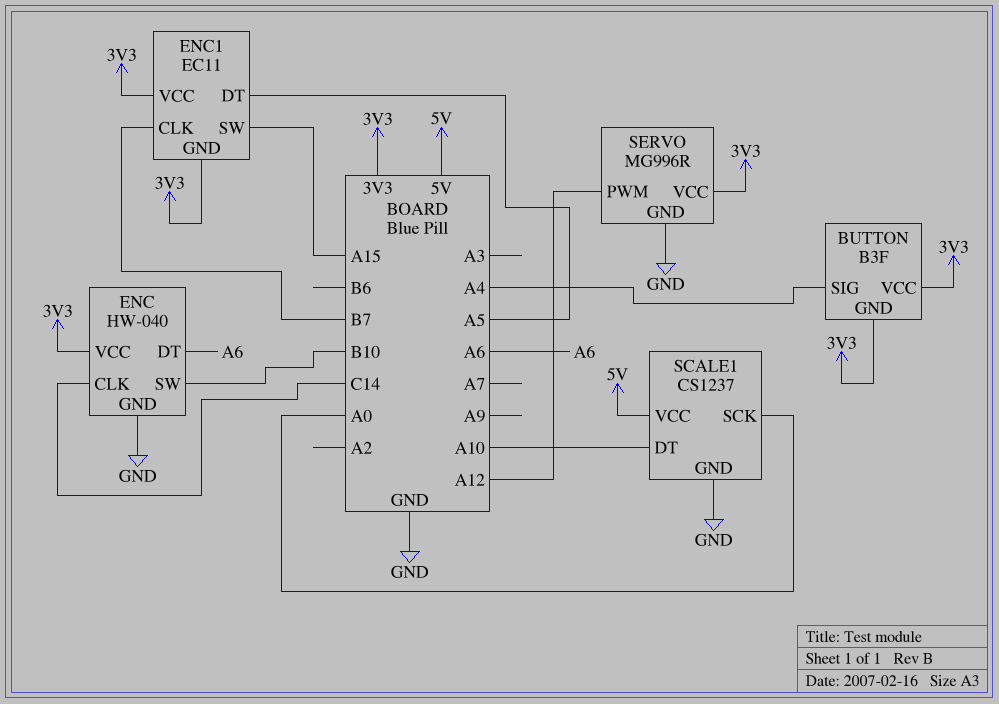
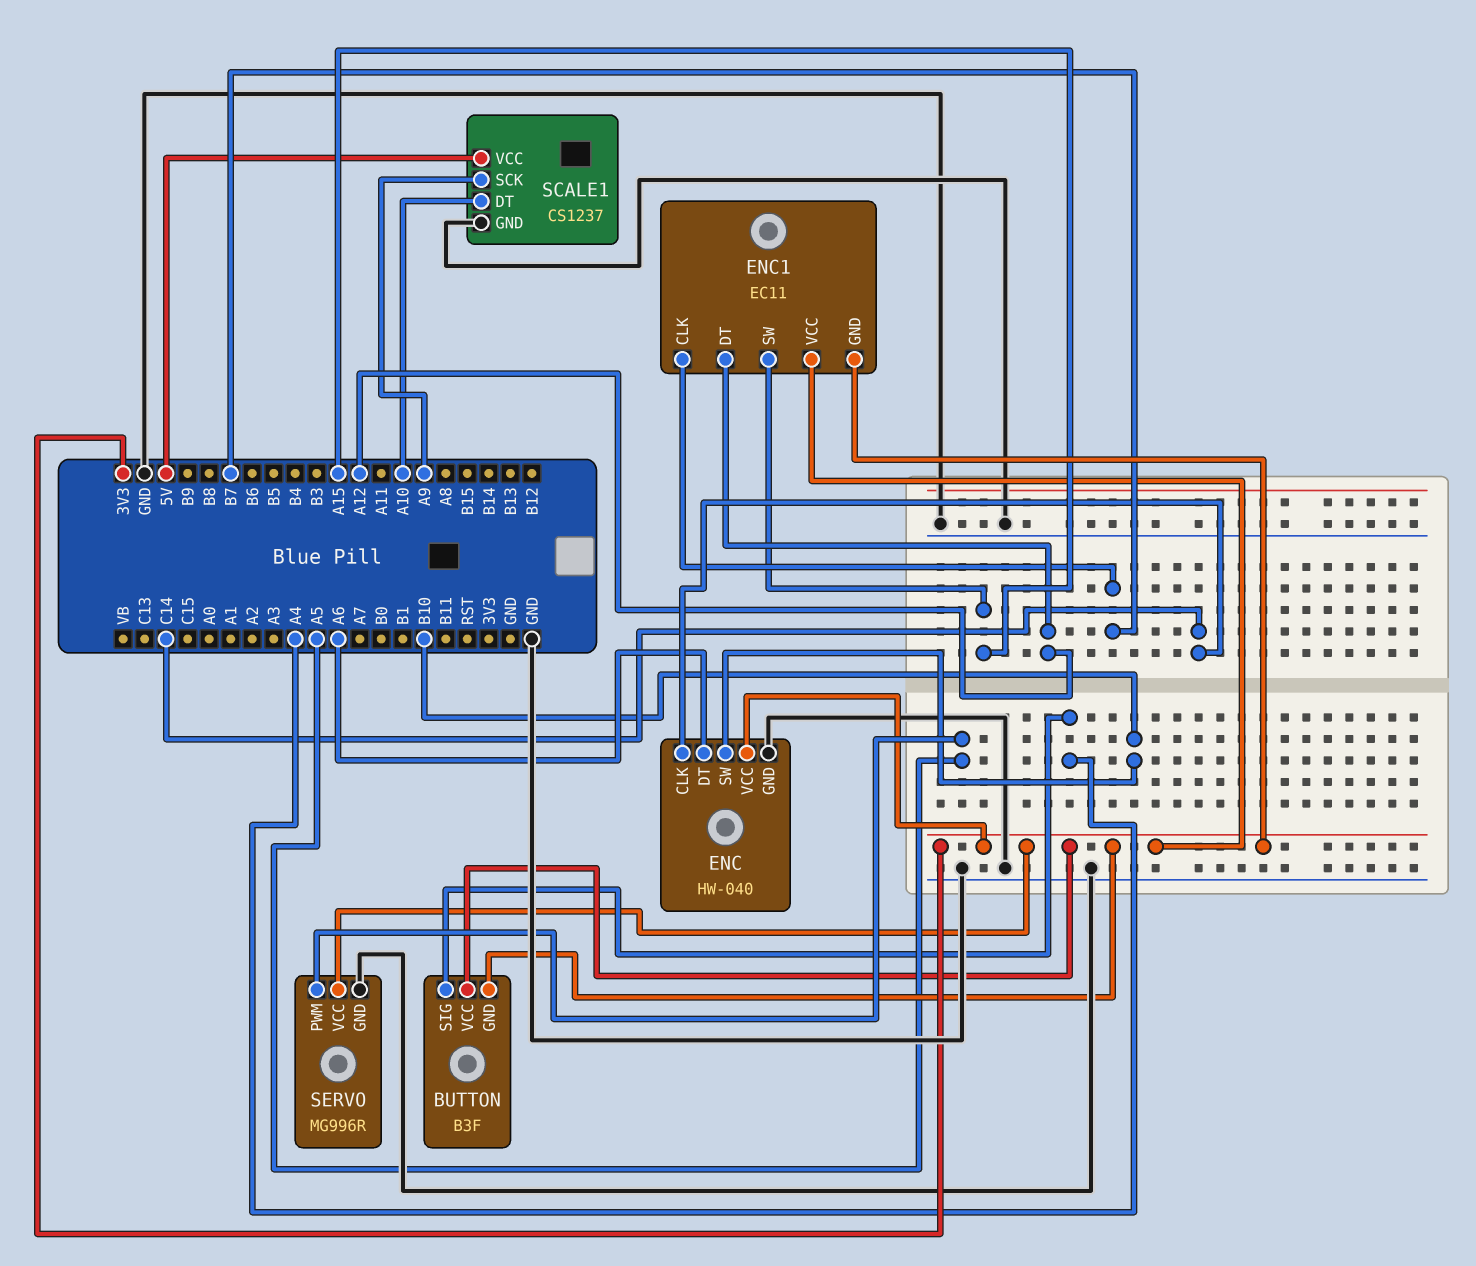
ENC1 pin DT: A5 -> A12
SCALE1 pin SCK: A0 -> A9
SERVO pin PWM: A12 -> A5

